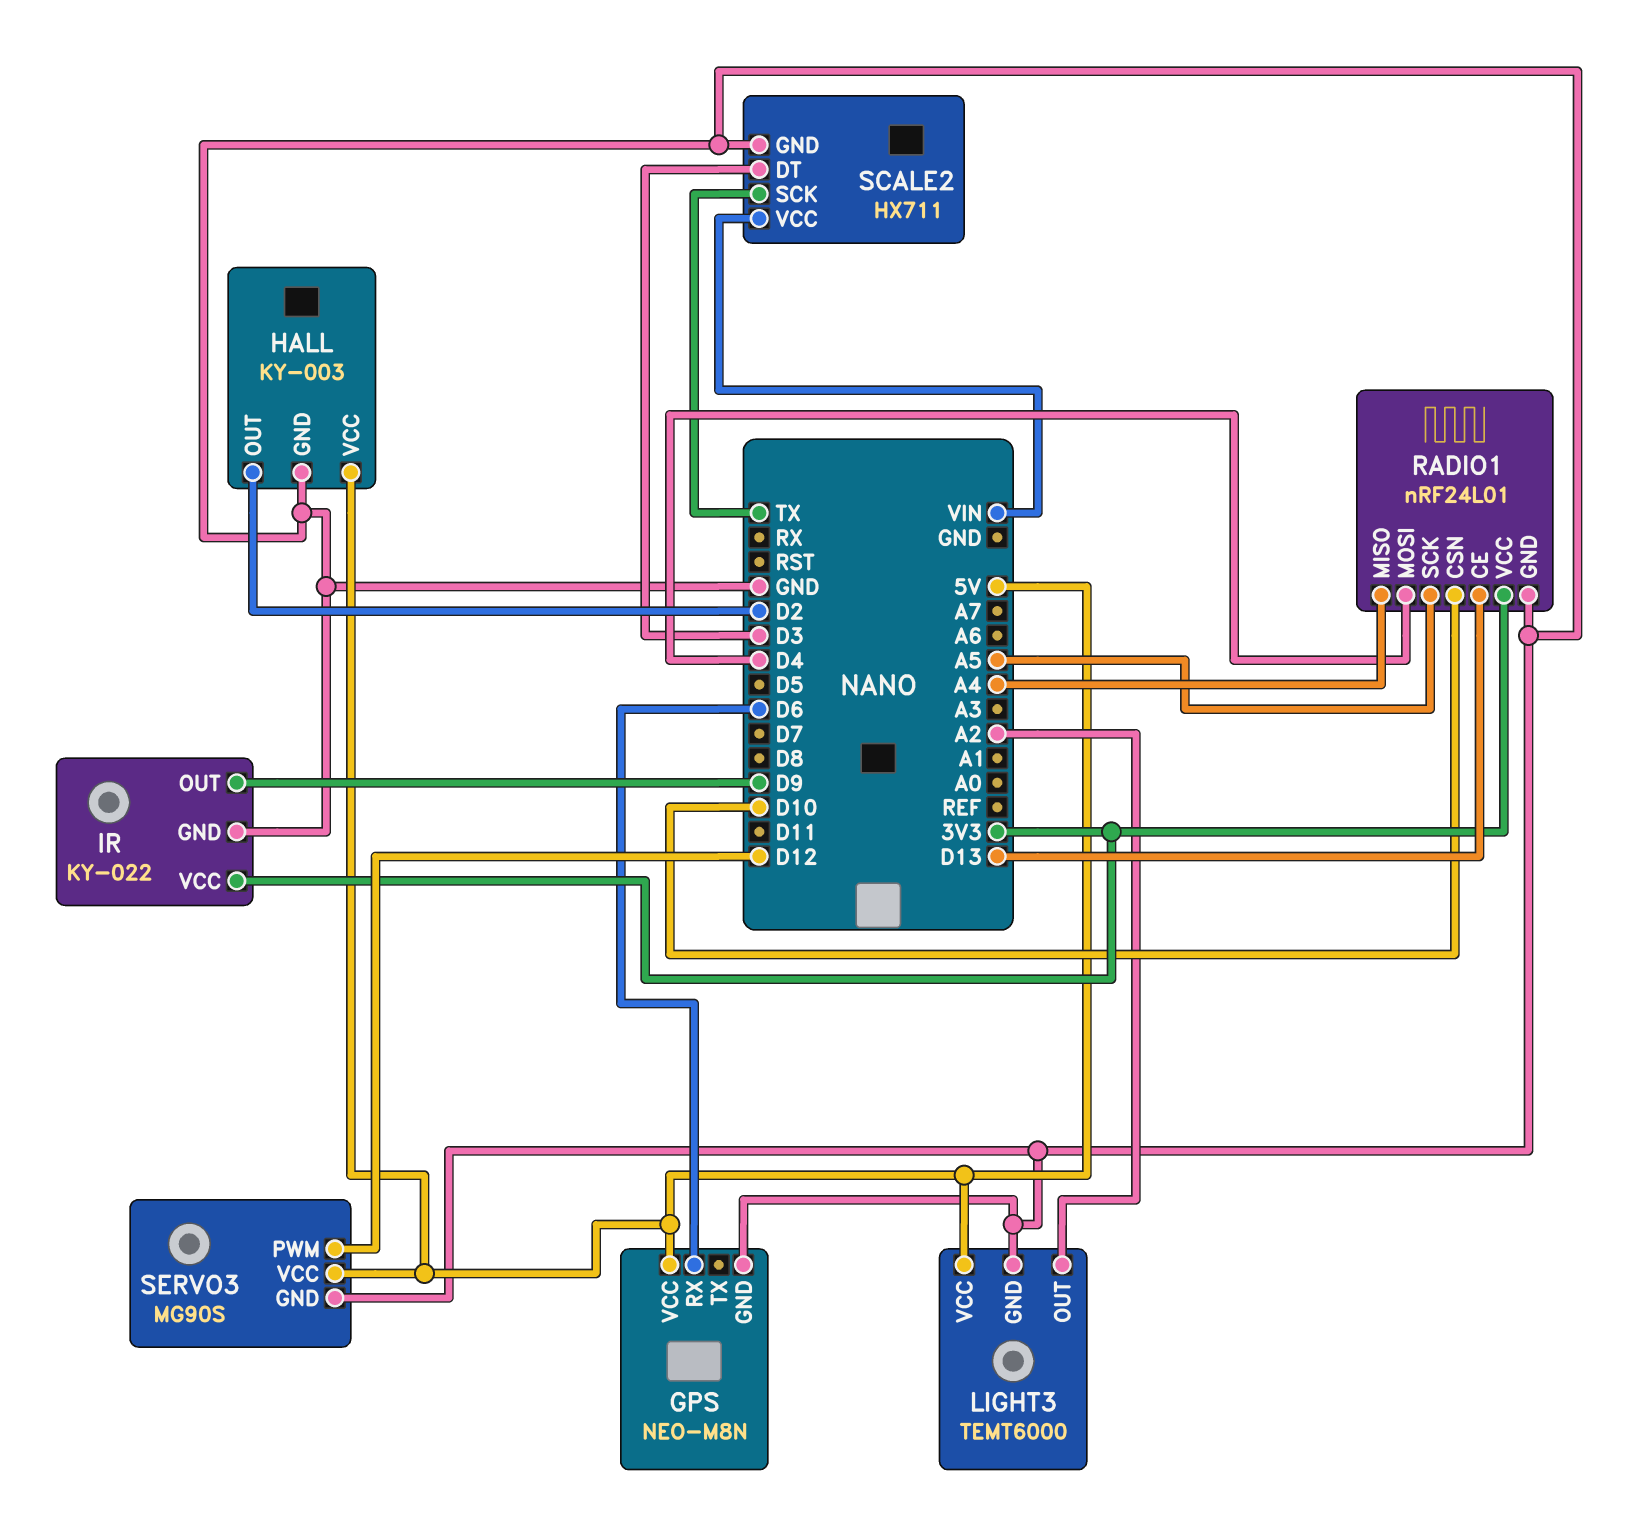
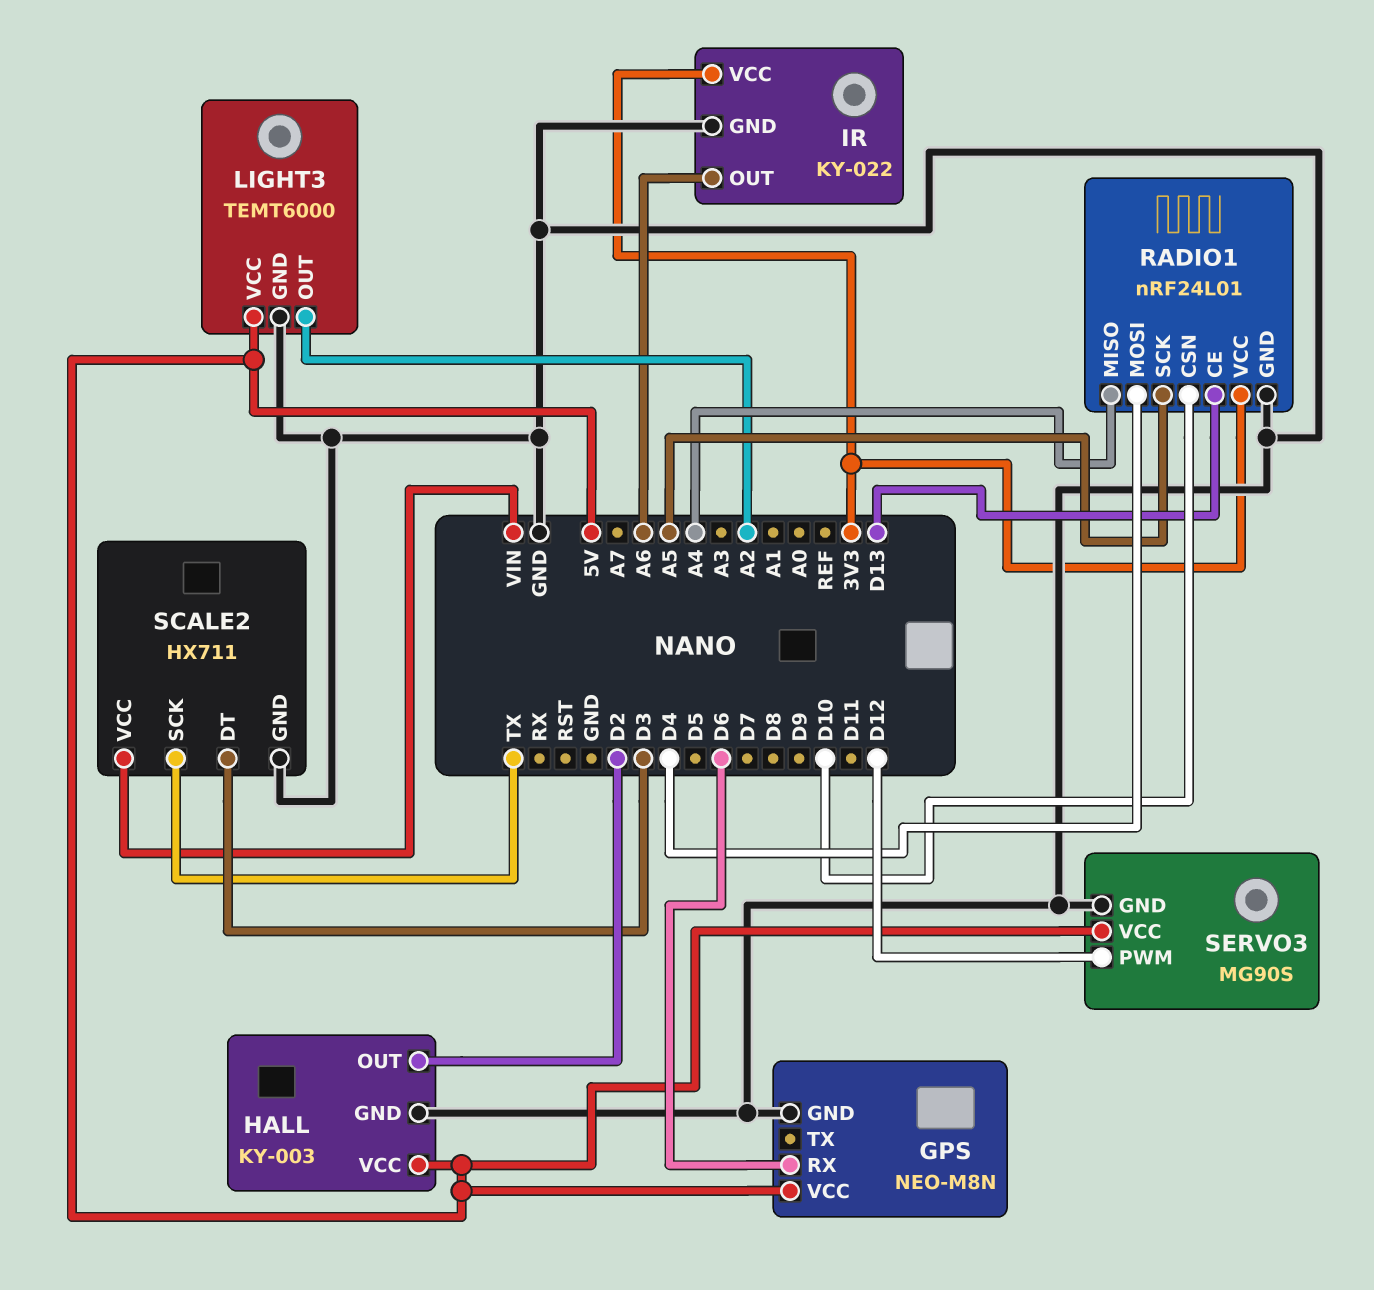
IR pin OUT: D9 -> A6

